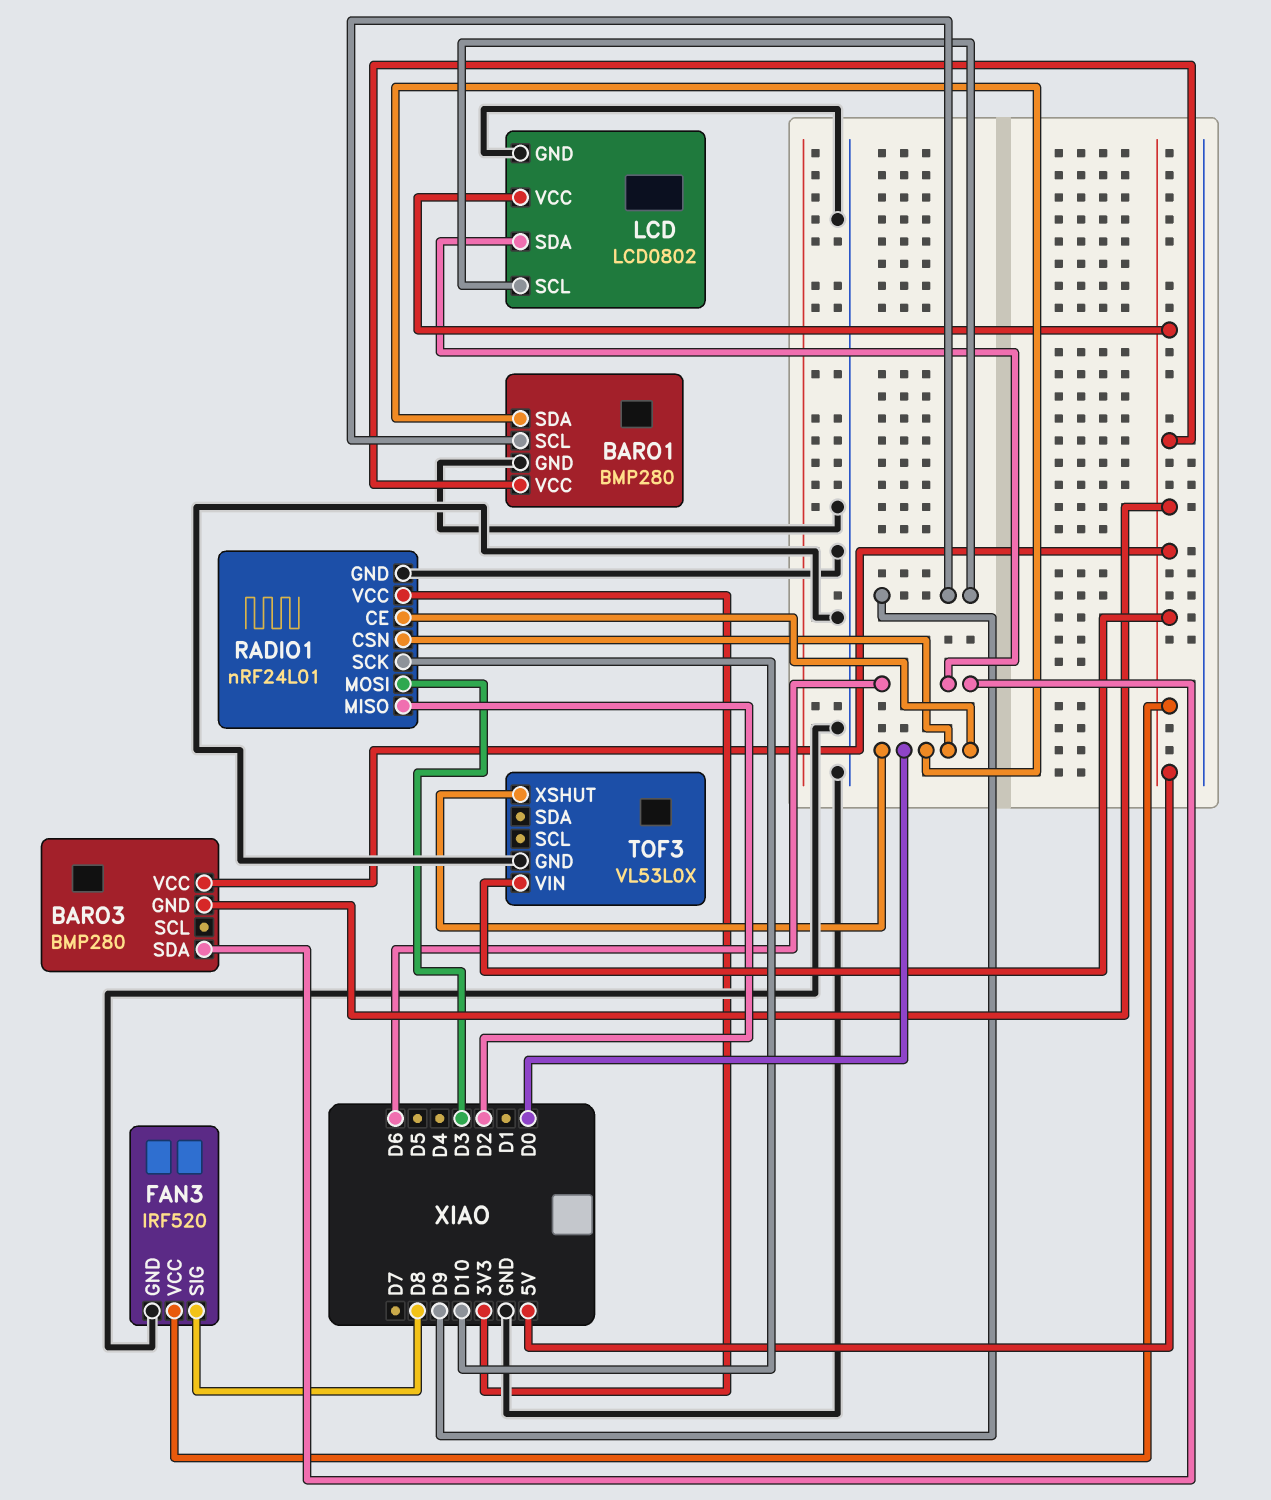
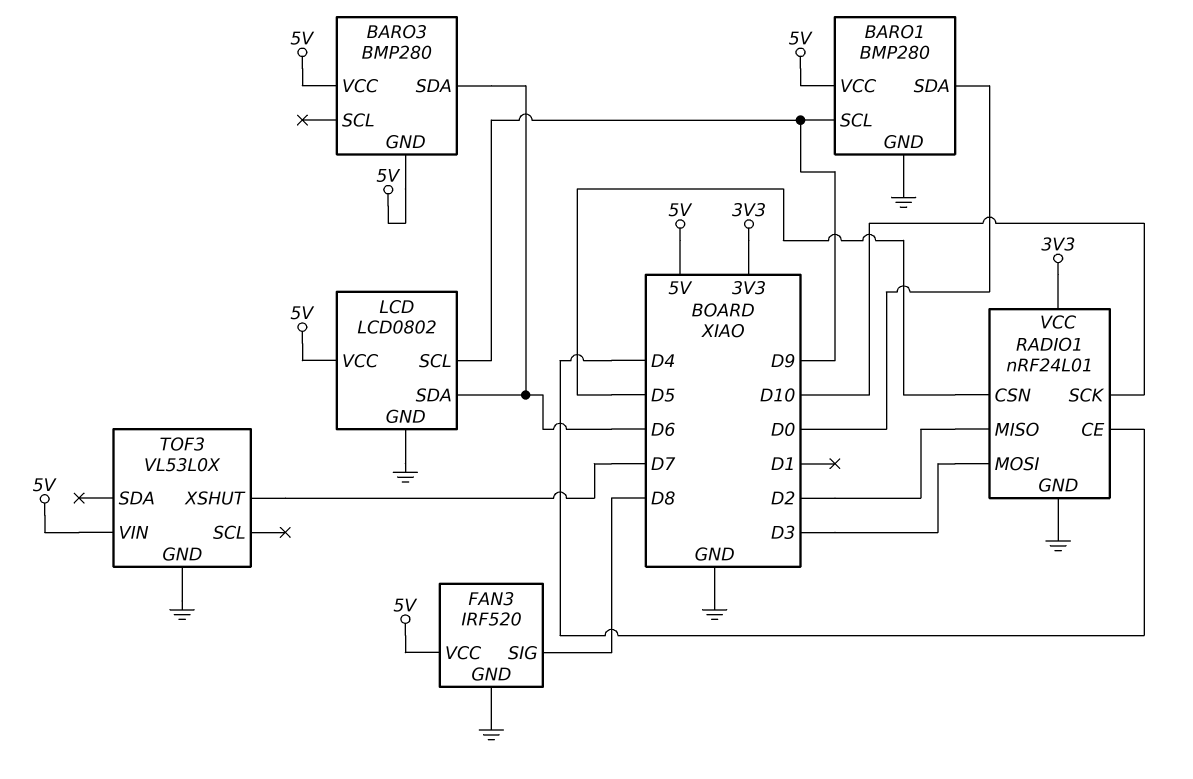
RADIO1 pin CE: D0 -> D4
RADIO1 pin CSN: D0 -> D5
TOF3 pin XSHUT: D0 -> D7

